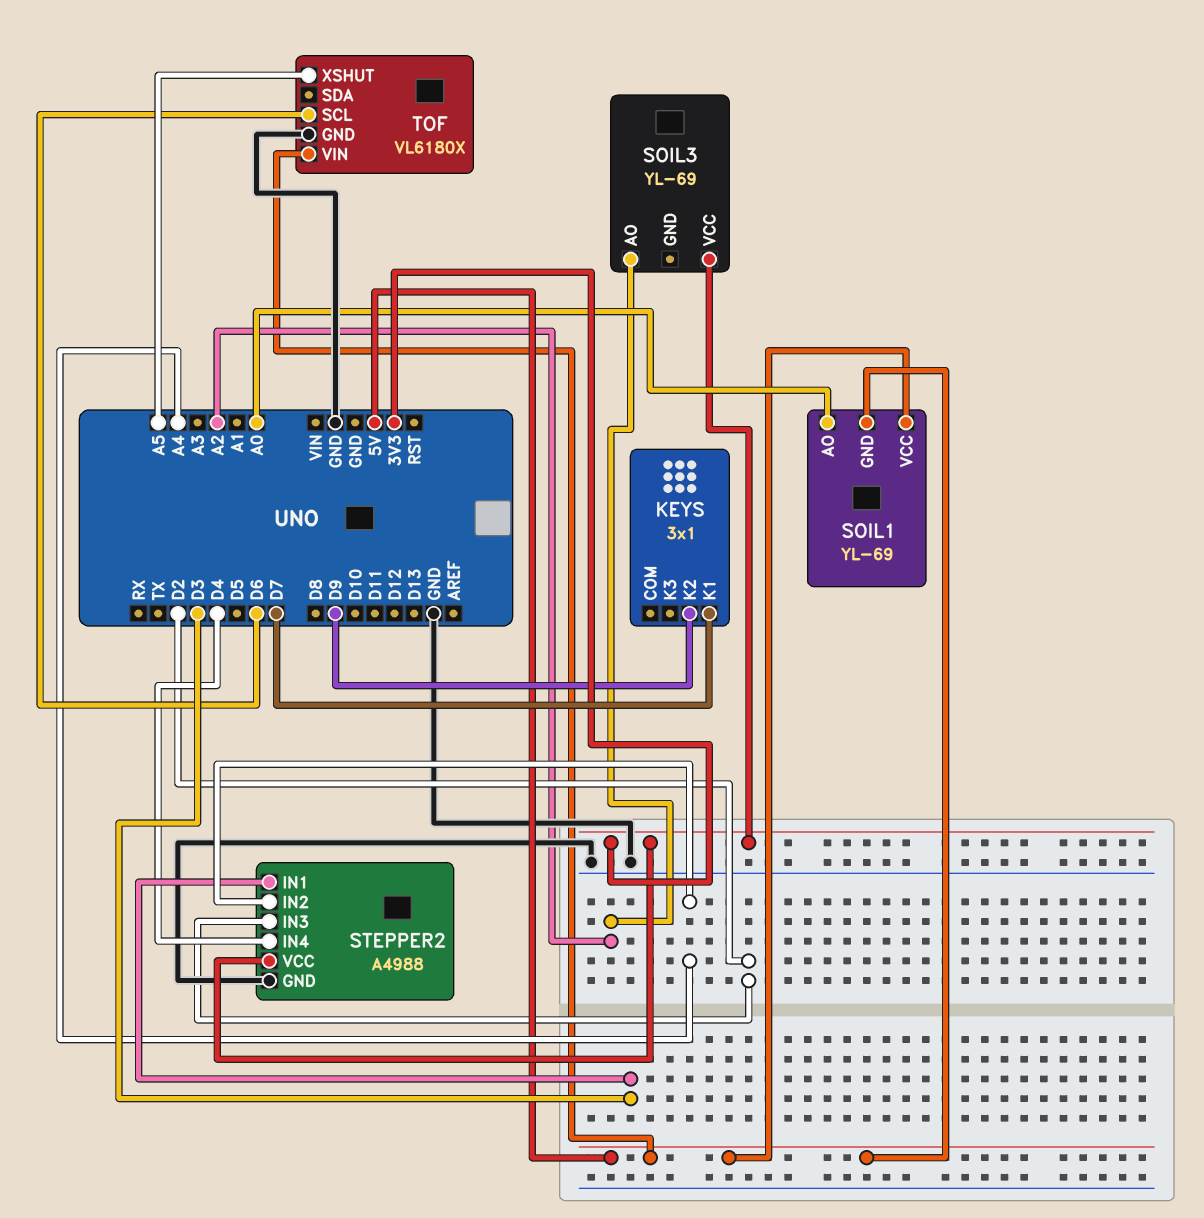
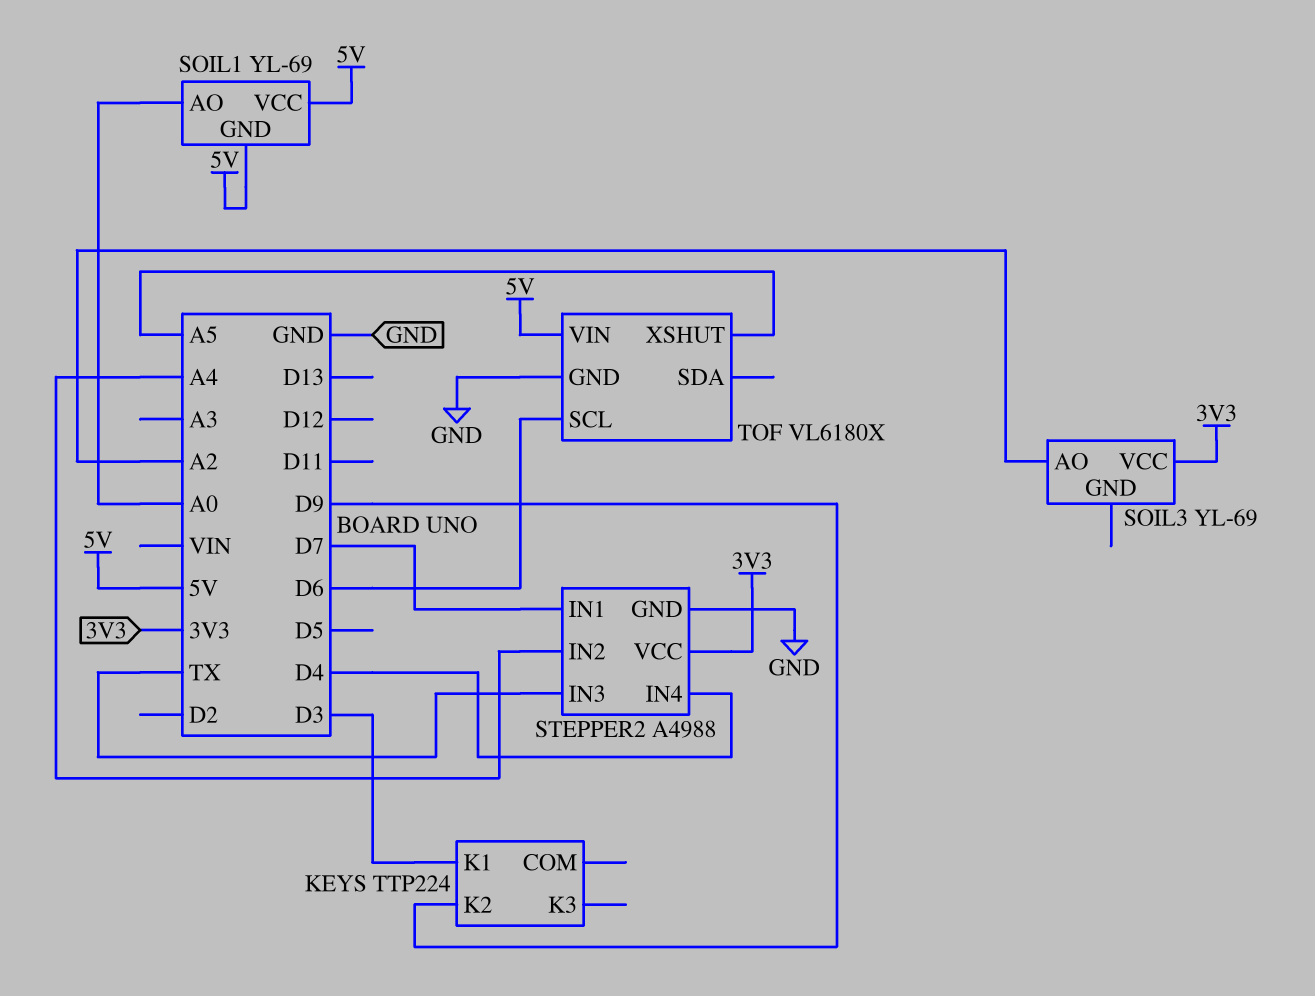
KEYS: 3x1 -> TTP224
KEYS pin K1: D7 -> D3
STEPPER2 pin IN1: D3 -> D7
STEPPER2 pin IN3: D2 -> TX

